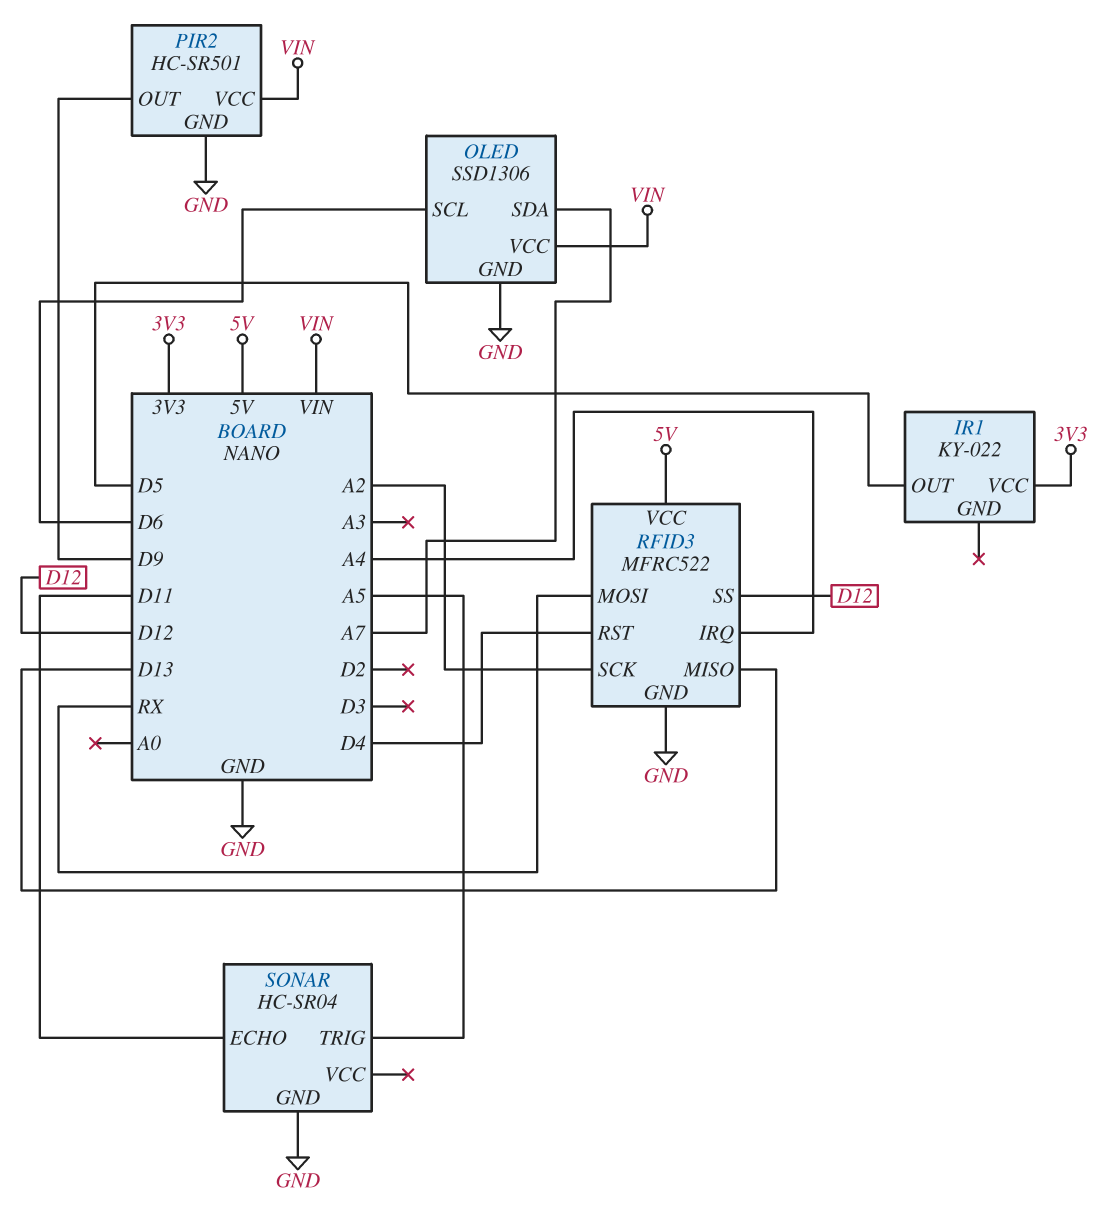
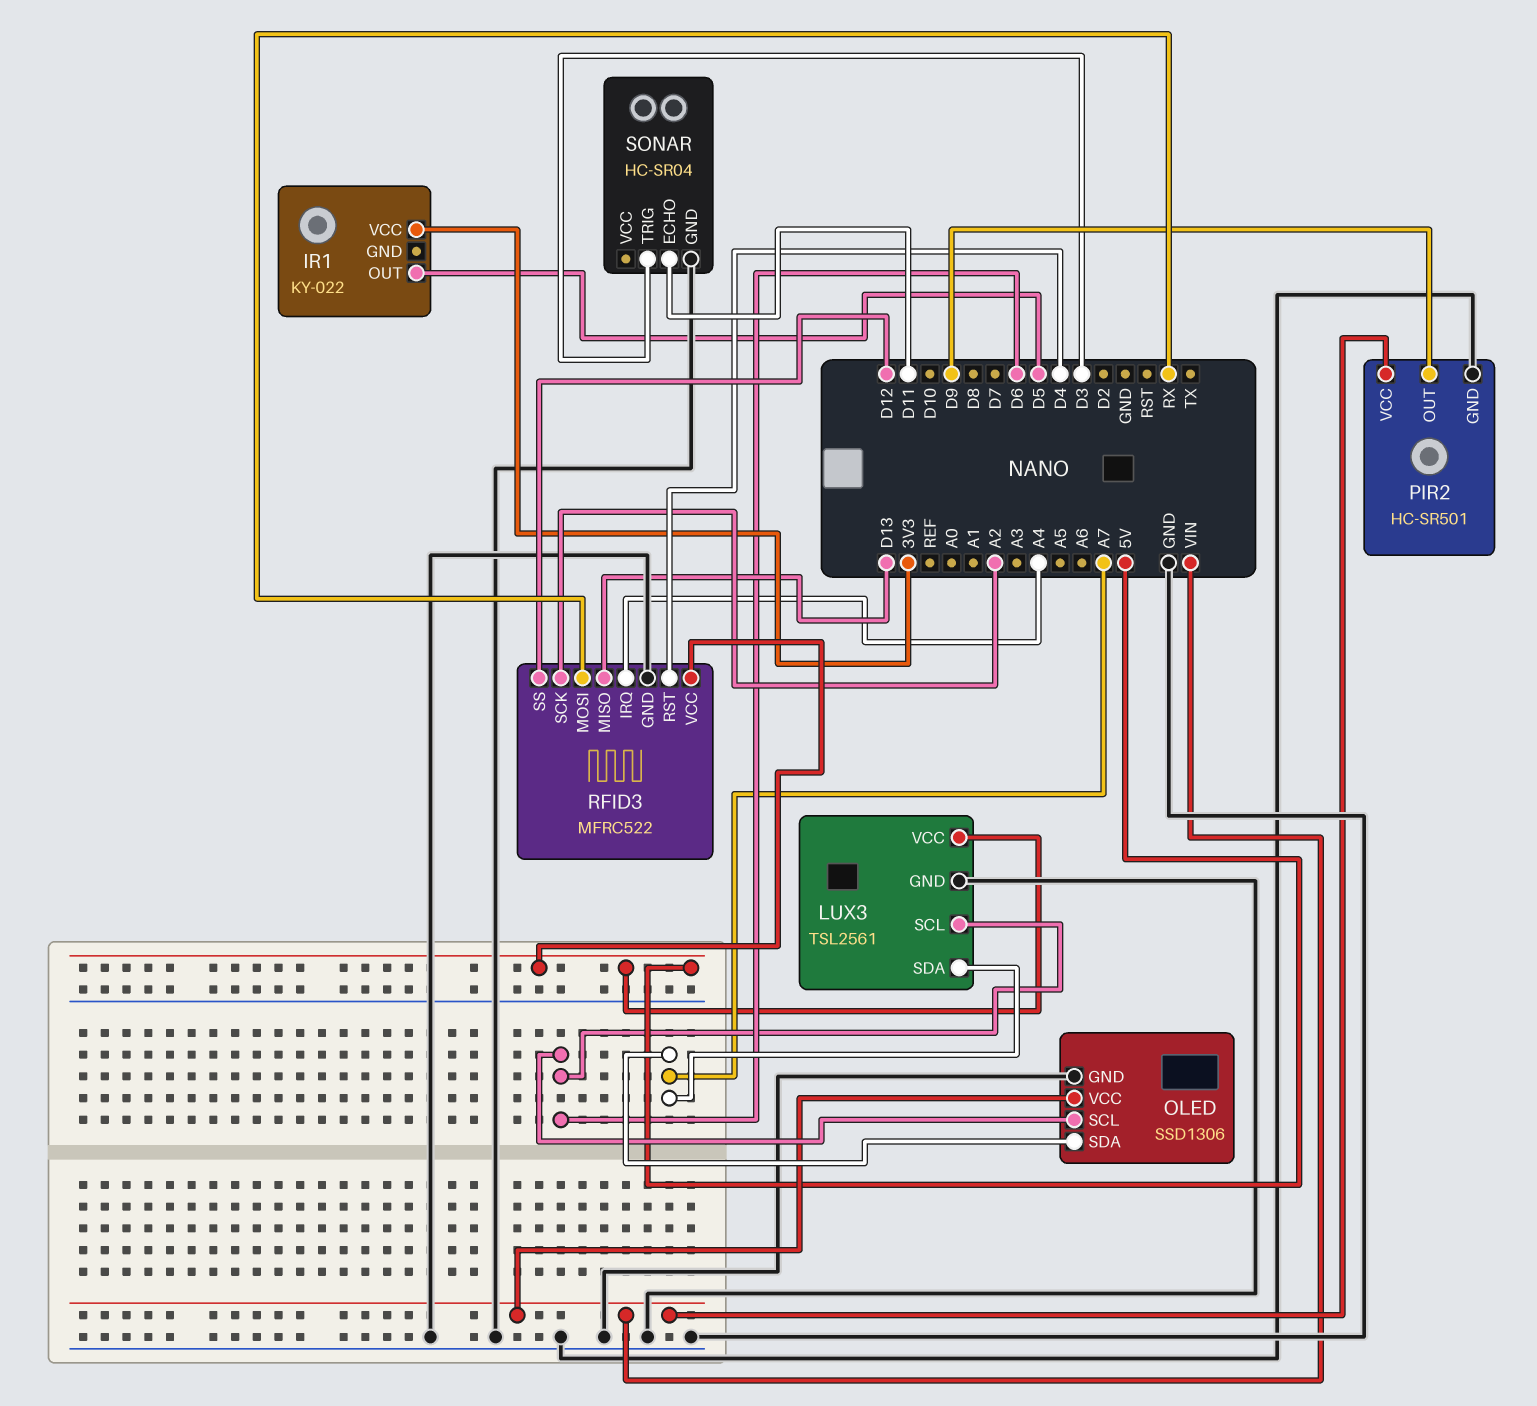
LUX3: none -> TSL2561
LUX3 pin GND: none -> GND
LUX3 pin SCL: none -> D6
LUX3 pin SDA: none -> A7
LUX3 pin VCC: none -> 5V
SONAR pin TRIG: A5 -> D3

